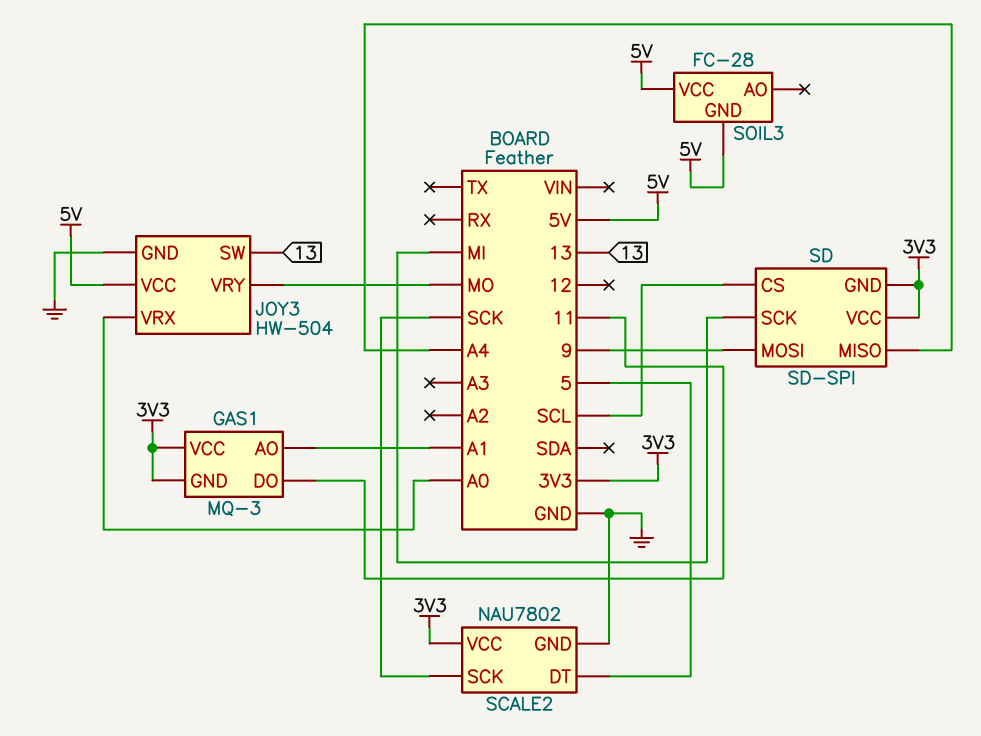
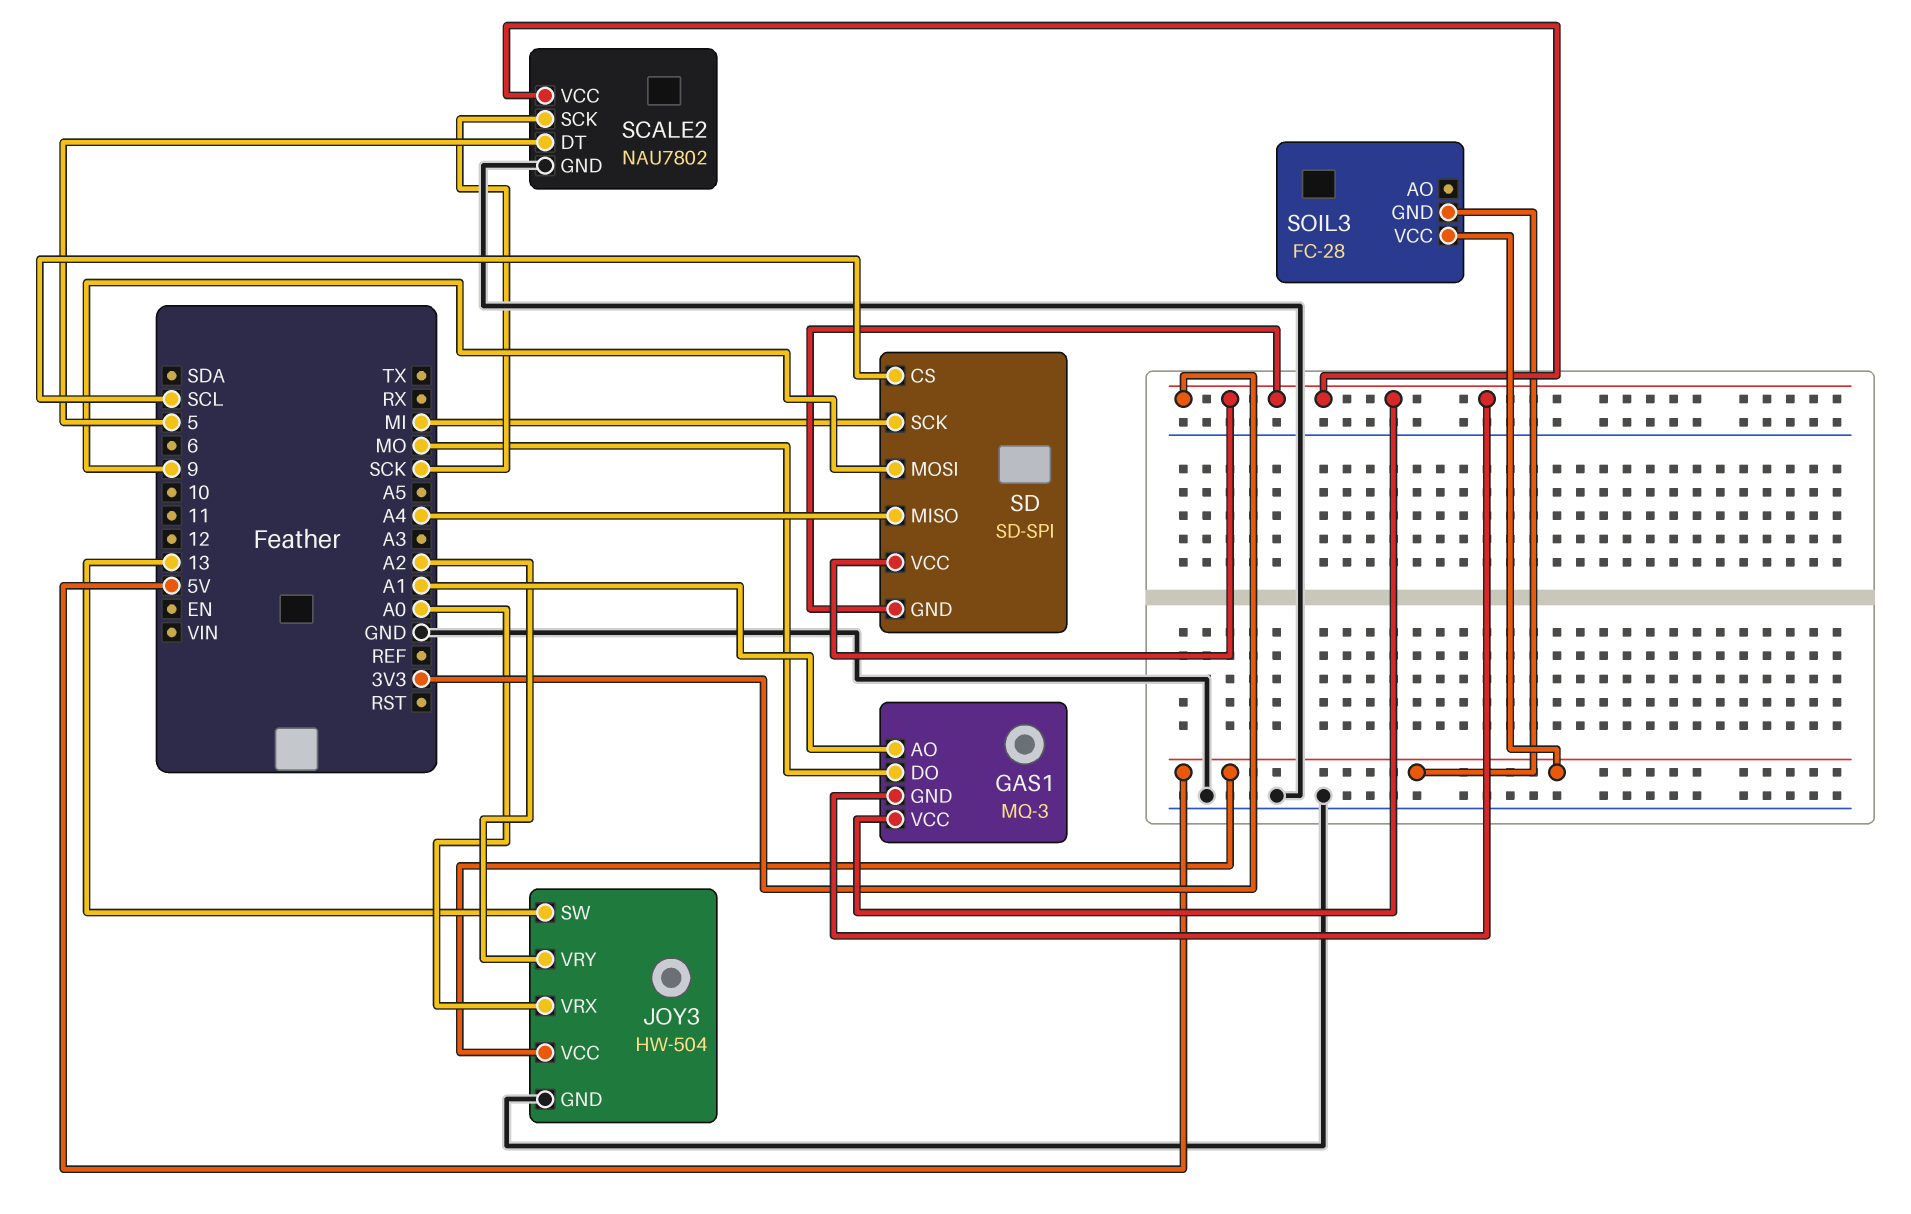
GAS1 pin DO: 11 -> MO
JOY3 pin VRY: MO -> A2

